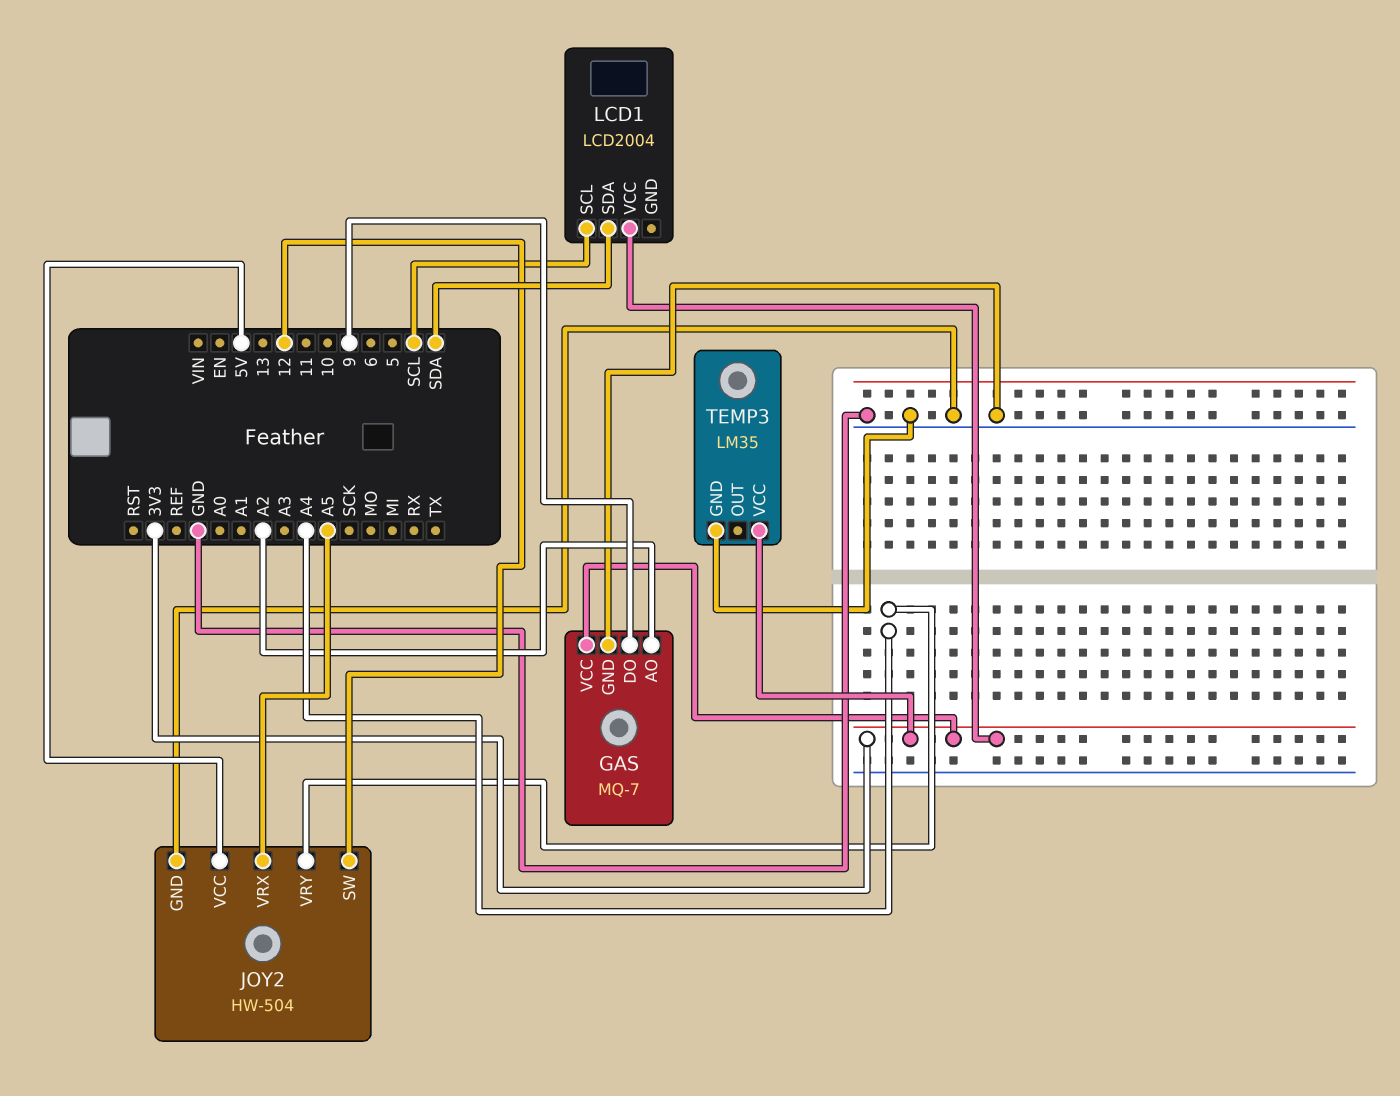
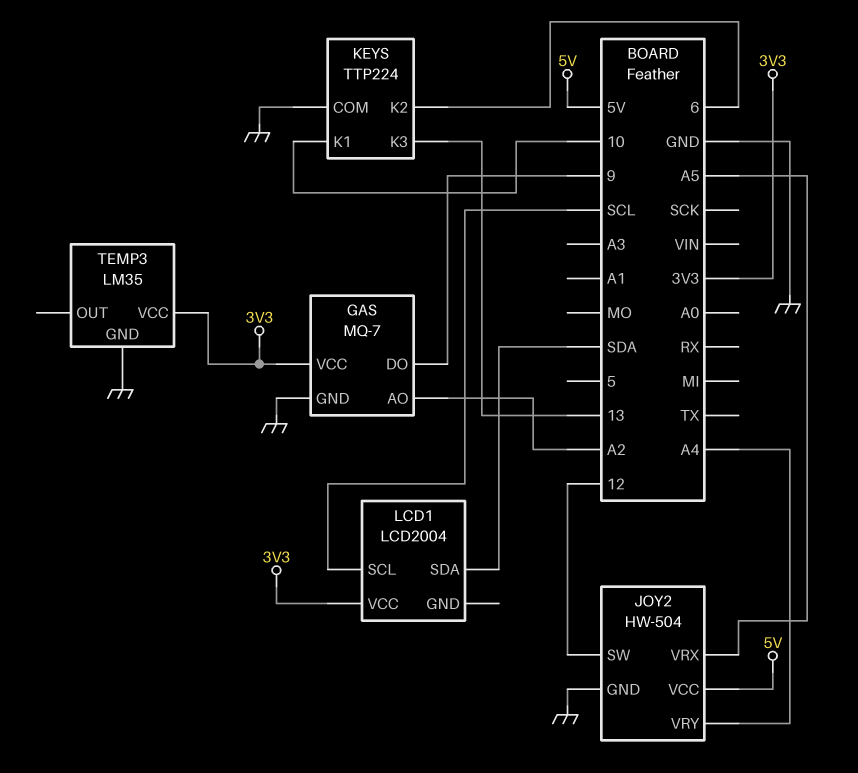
KEYS: none -> TTP224
KEYS pin COM: none -> GND
KEYS pin K1: none -> 10
KEYS pin K2: none -> 6
KEYS pin K3: none -> 13

